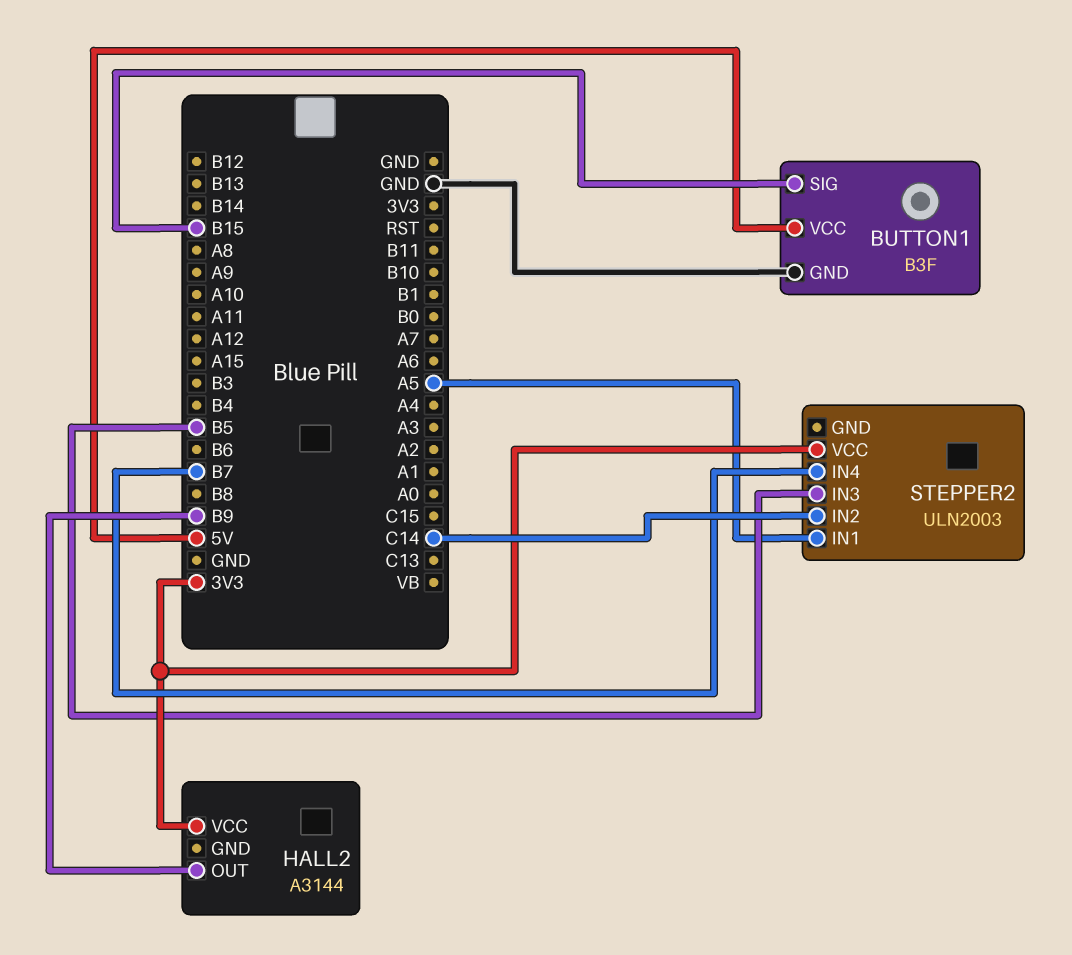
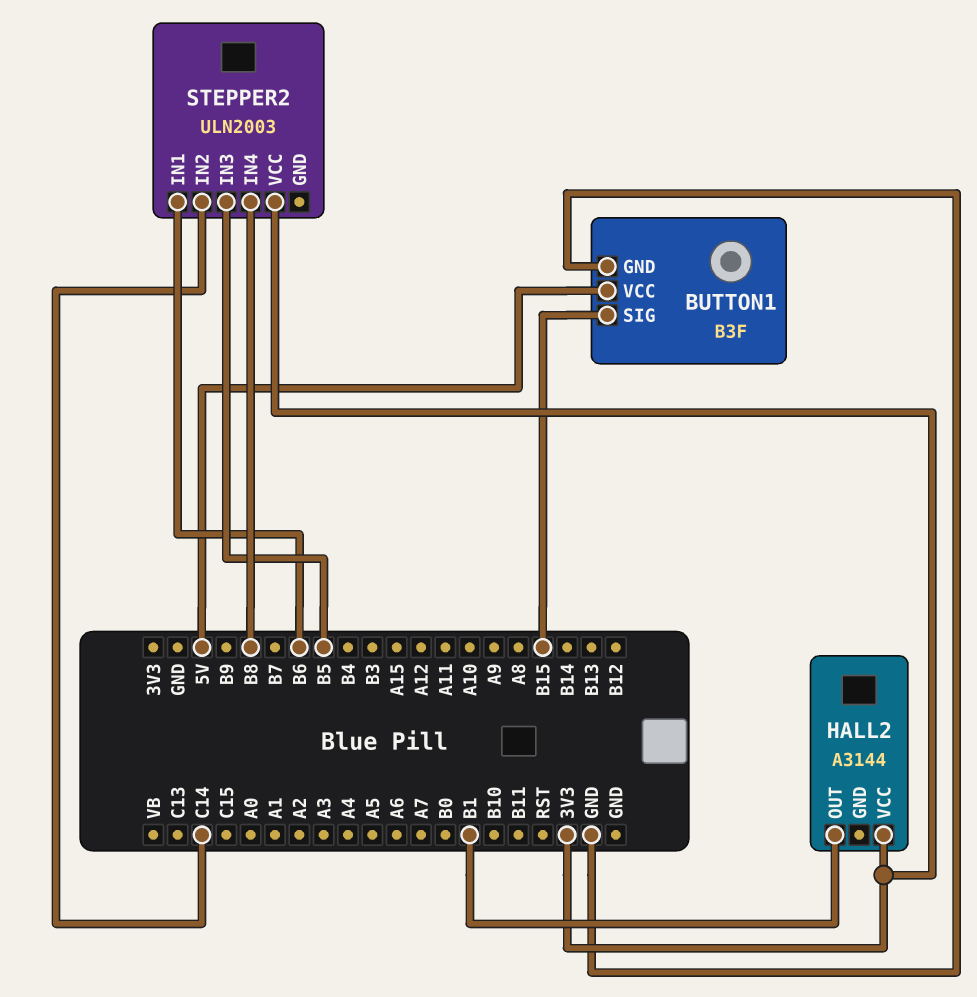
HALL2 pin OUT: B9 -> B1
STEPPER2 pin IN1: A5 -> B6
STEPPER2 pin IN4: B7 -> B8

